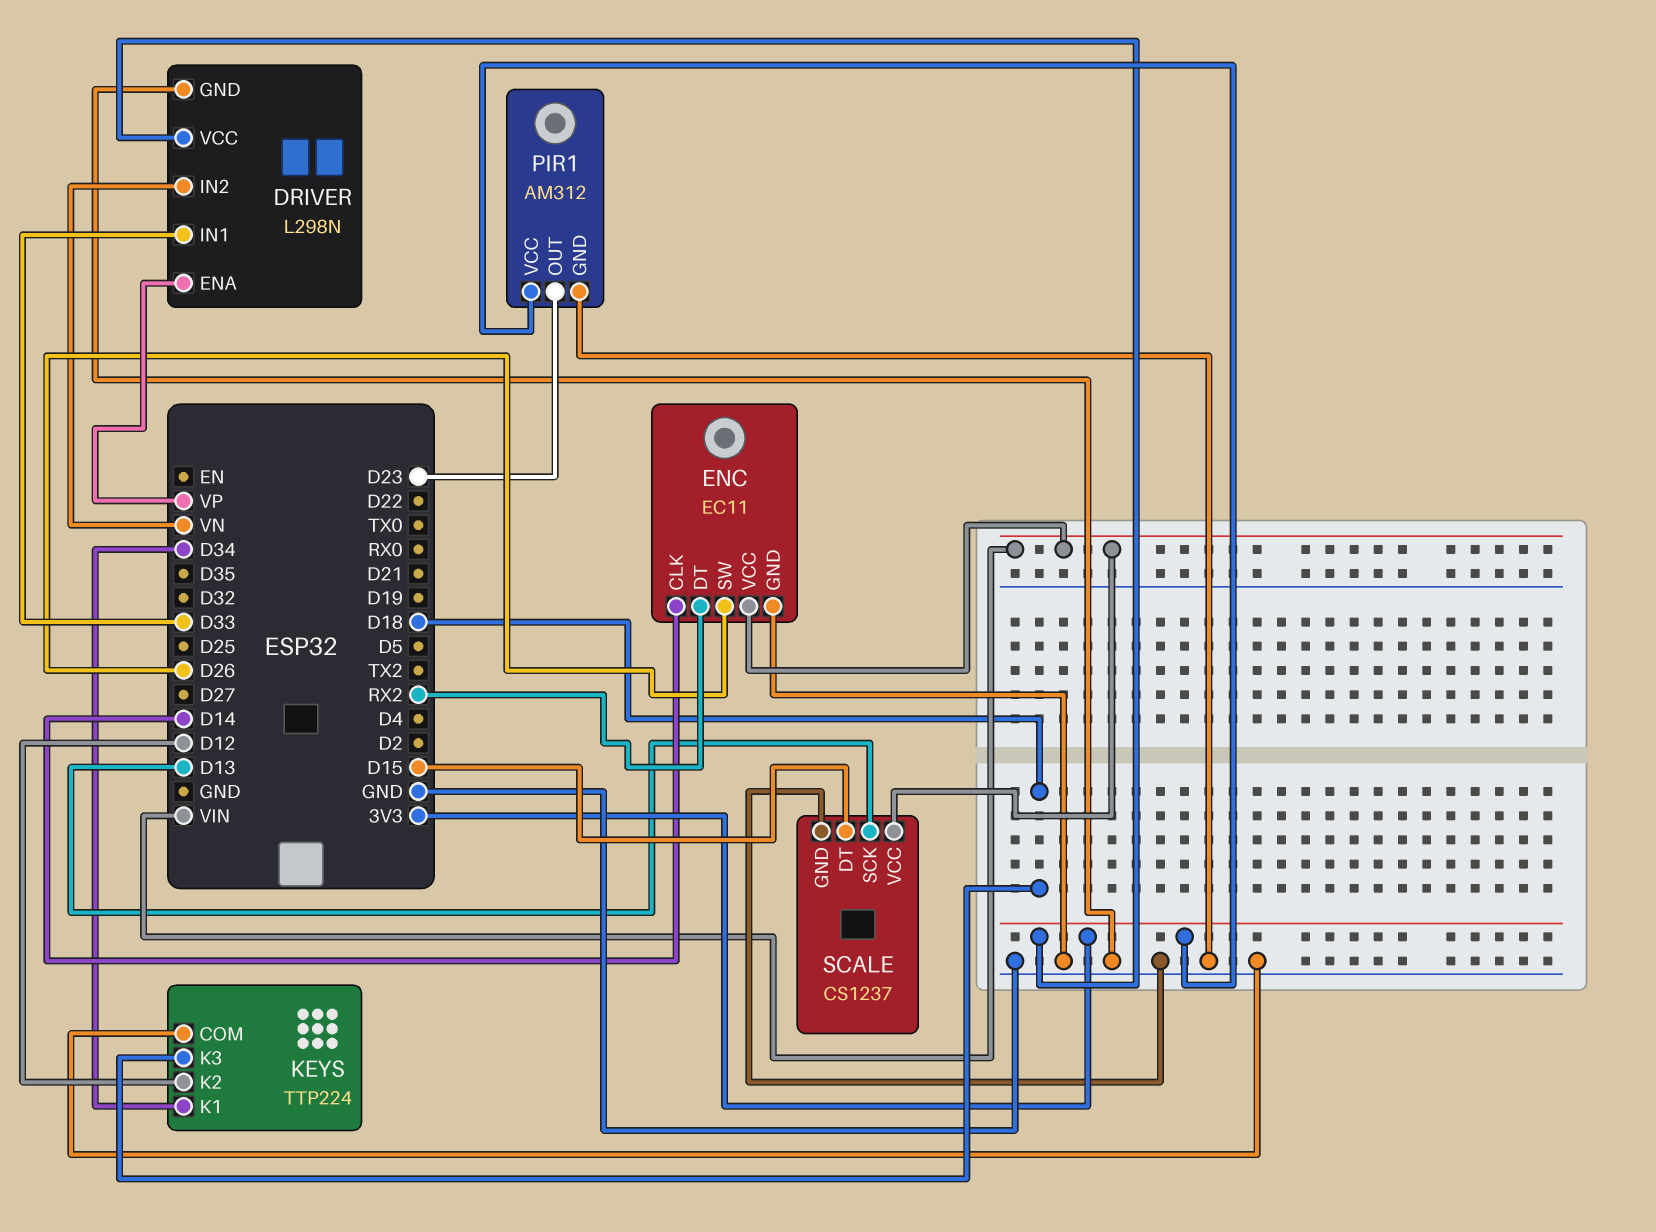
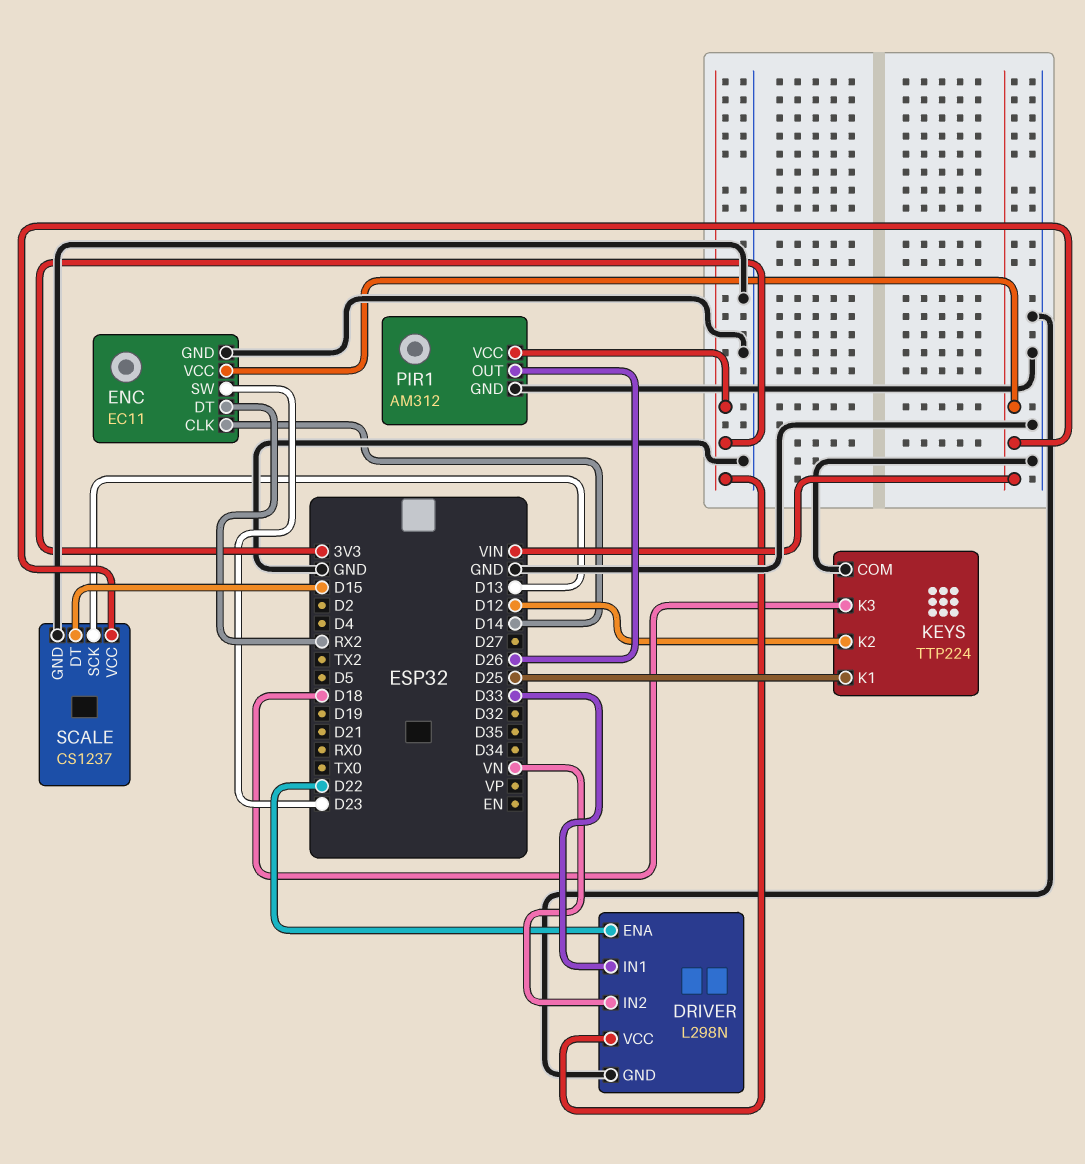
DRIVER pin ENA: VP -> D22
ENC pin SW: D26 -> D23
KEYS pin K1: D34 -> D25
PIR1 pin OUT: D23 -> D26

